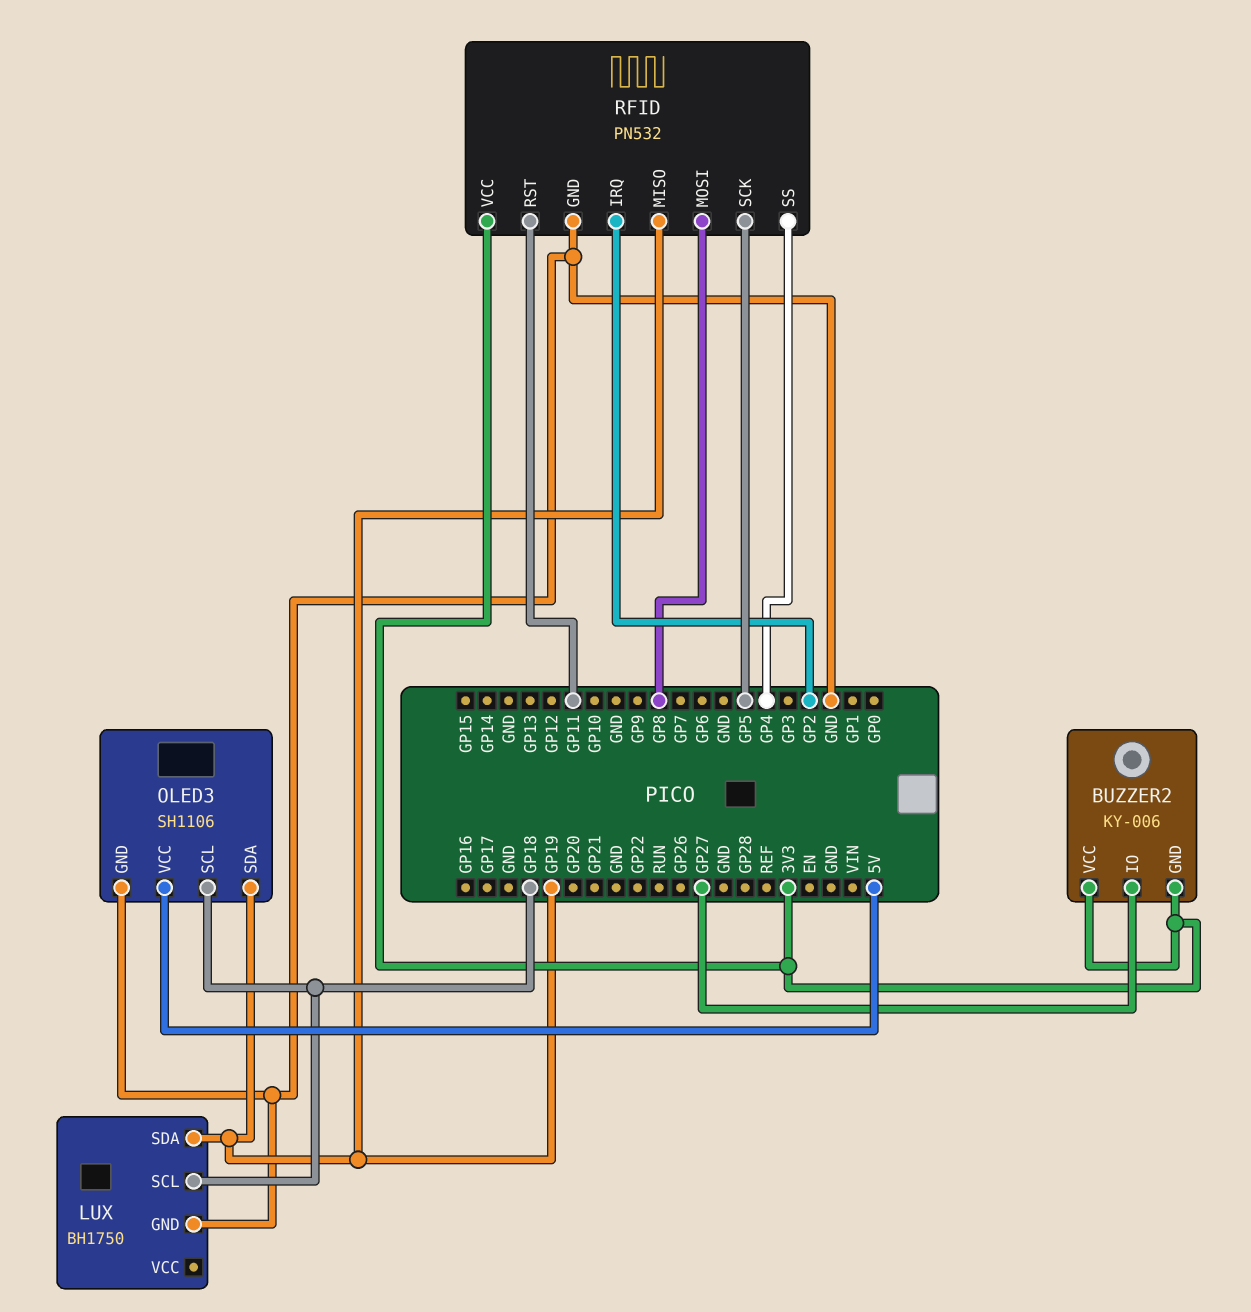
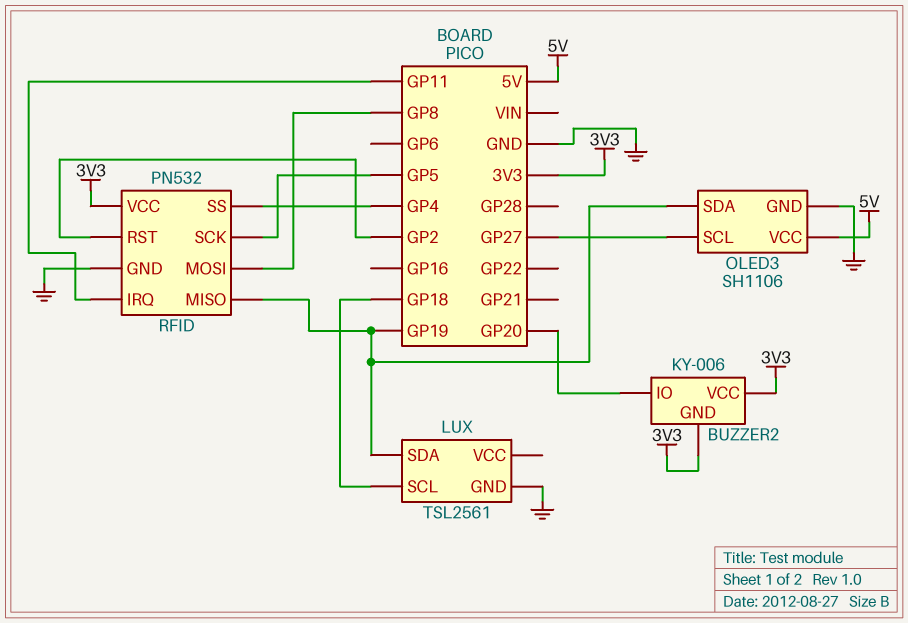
BUZZER2 pin IO: GP27 -> GP20
LUX: BH1750 -> TSL2561
OLED3 pin SCL: GP18 -> GP27
RFID pin IRQ: GP2 -> GP11
RFID pin RST: GP11 -> GP2

